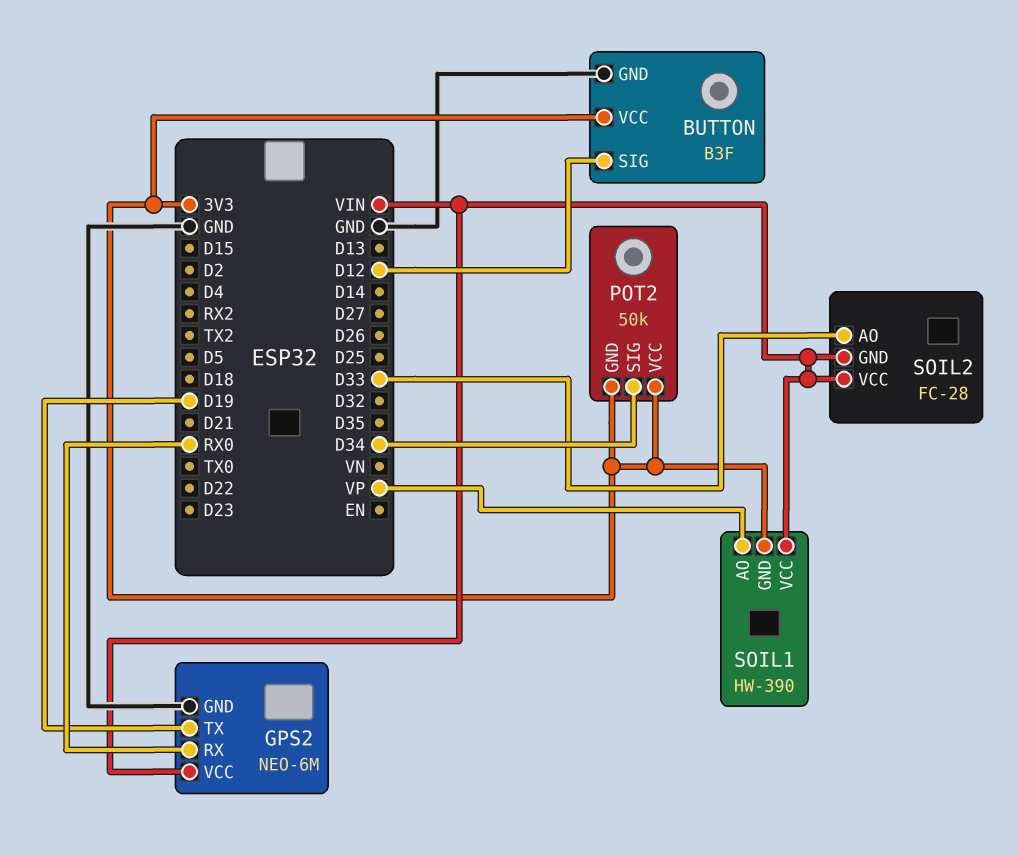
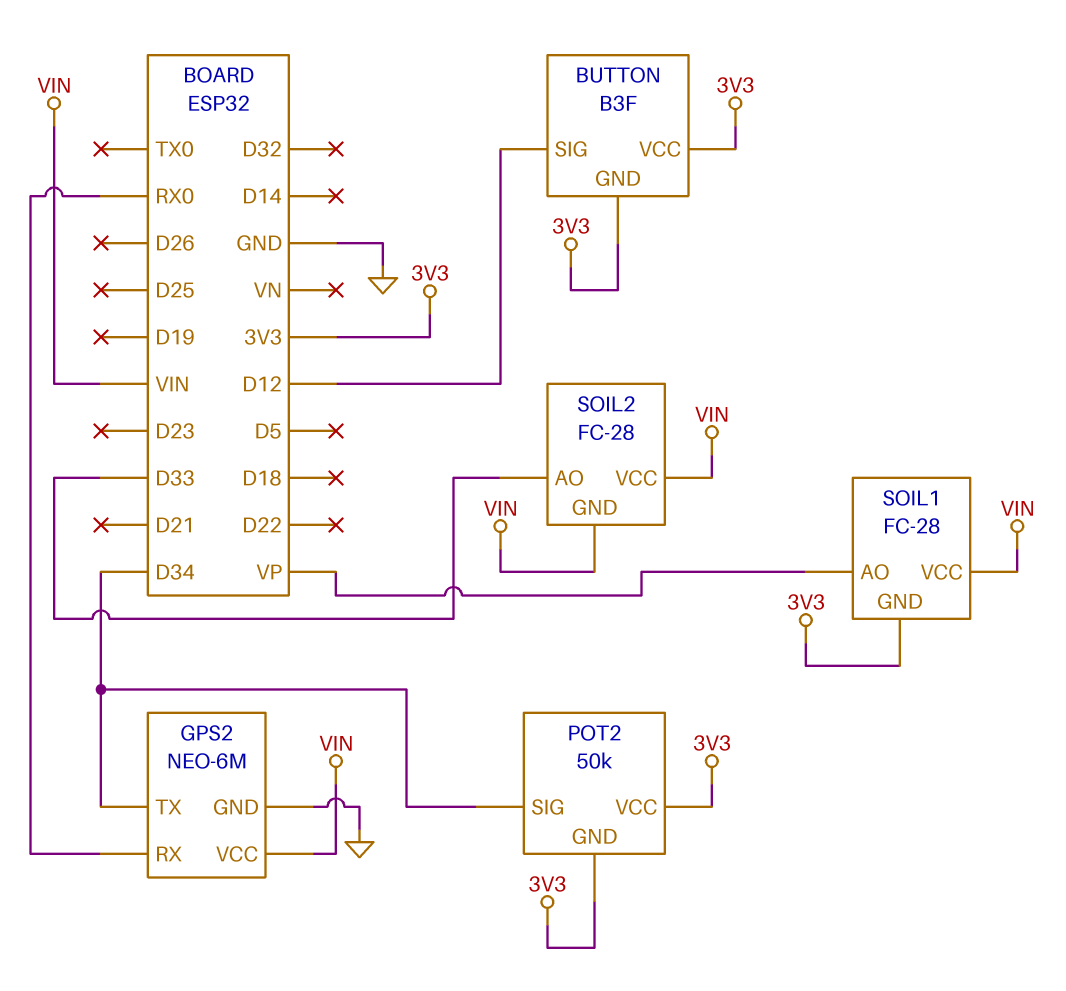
BUTTON pin GND: GND -> 3V3
GPS2 pin TX: D19 -> D34
SOIL1: HW-390 -> FC-28

